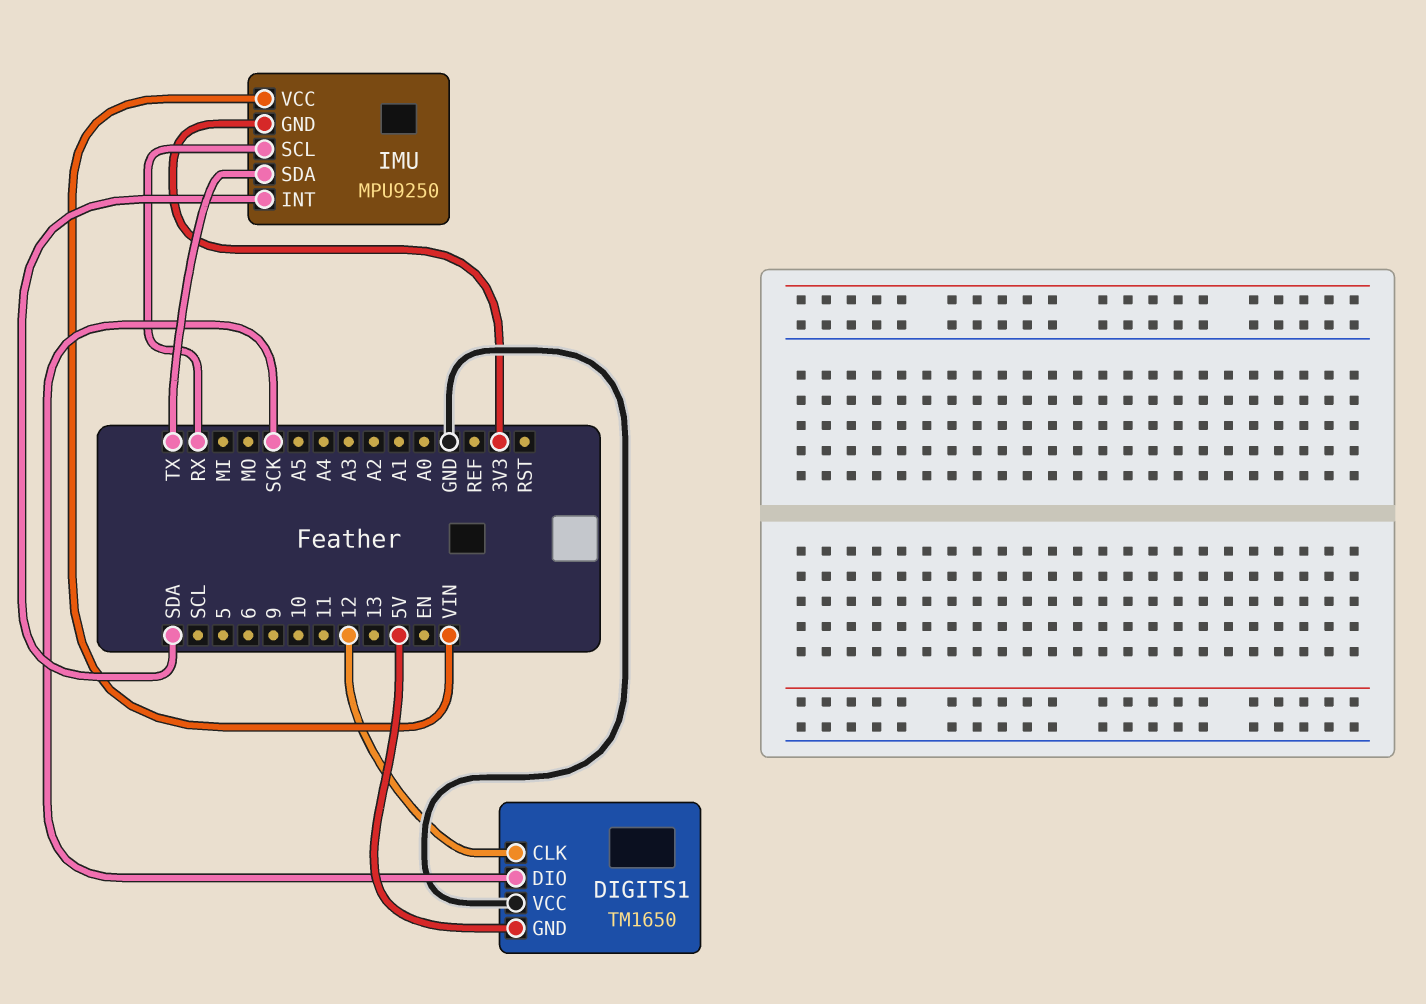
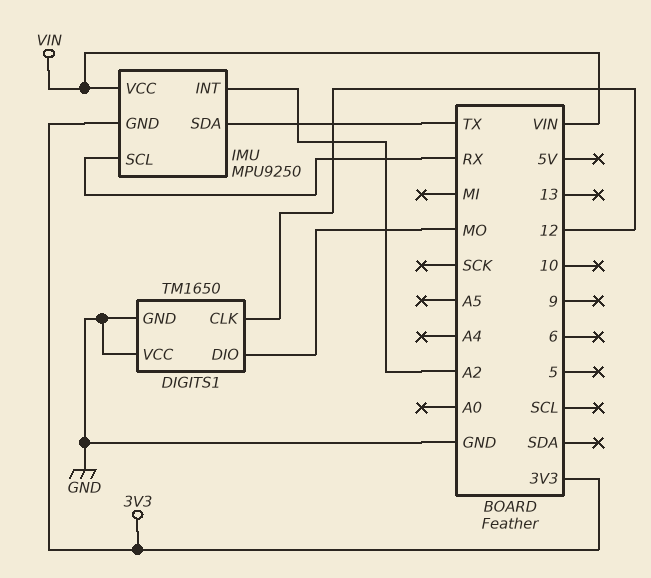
DIGITS1 pin DIO: SCK -> MO
DIGITS1 pin GND: 5V -> GND
IMU pin INT: SDA -> A2

